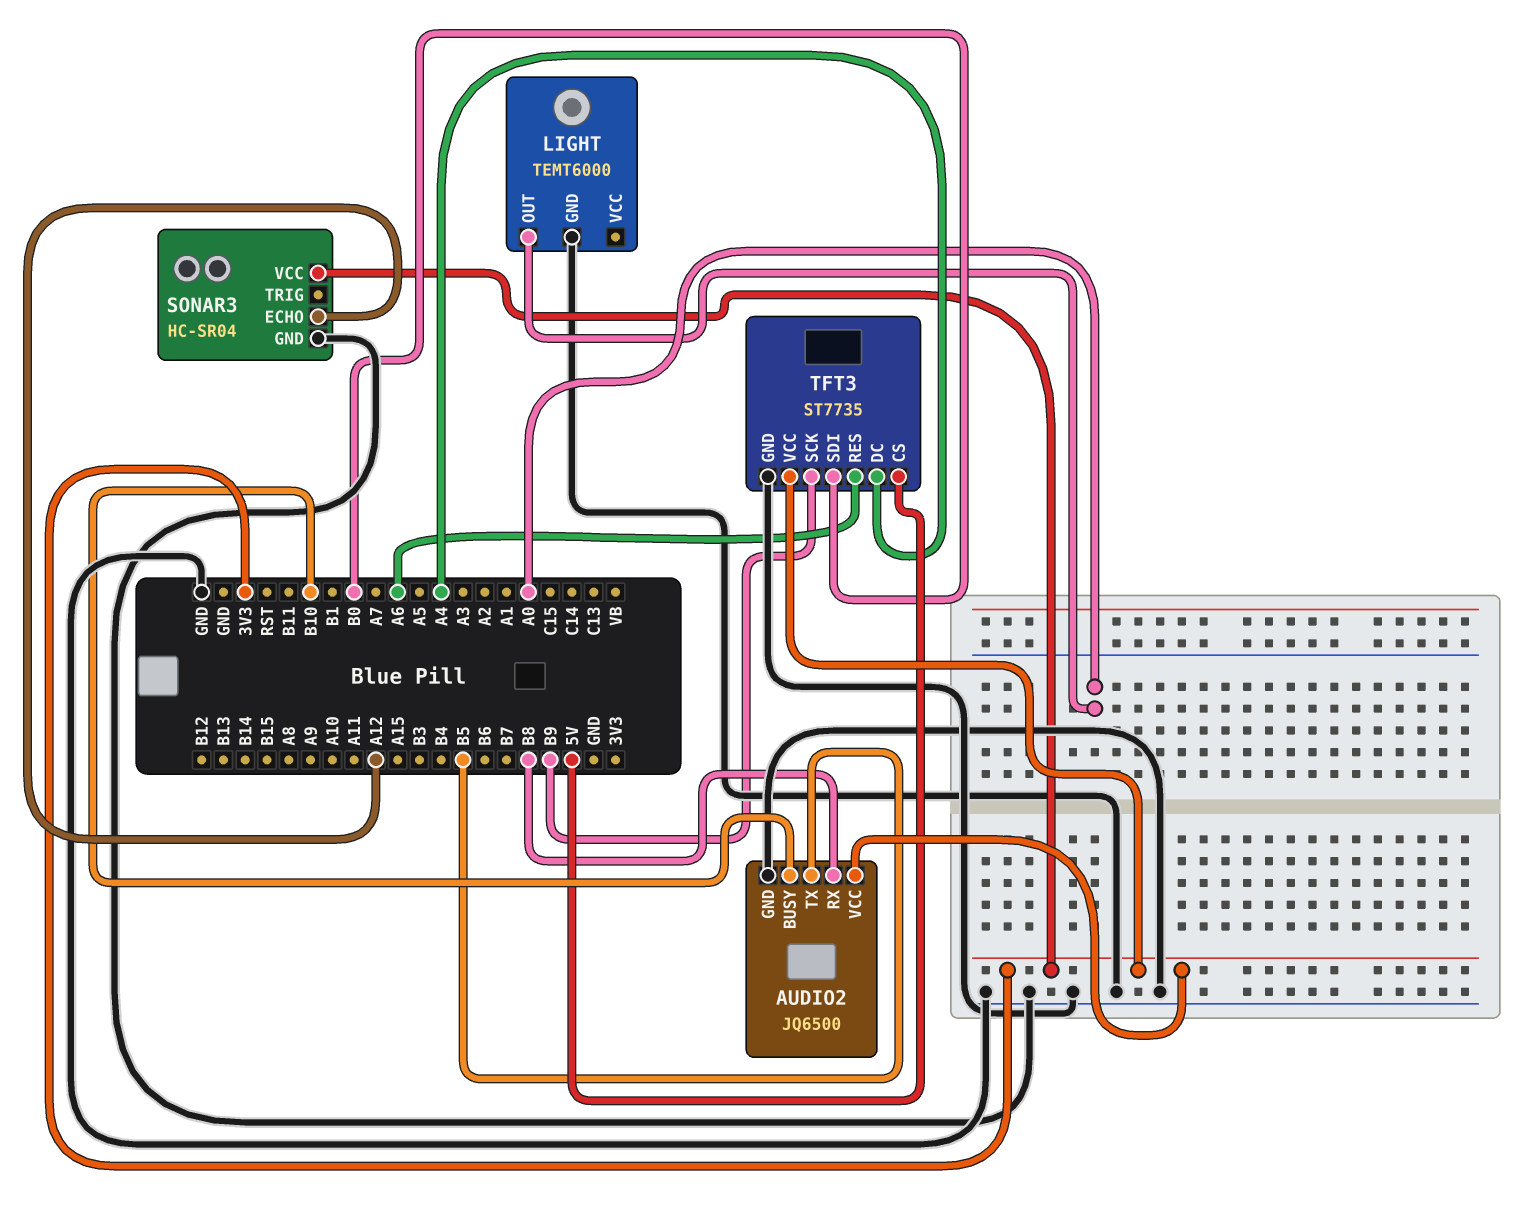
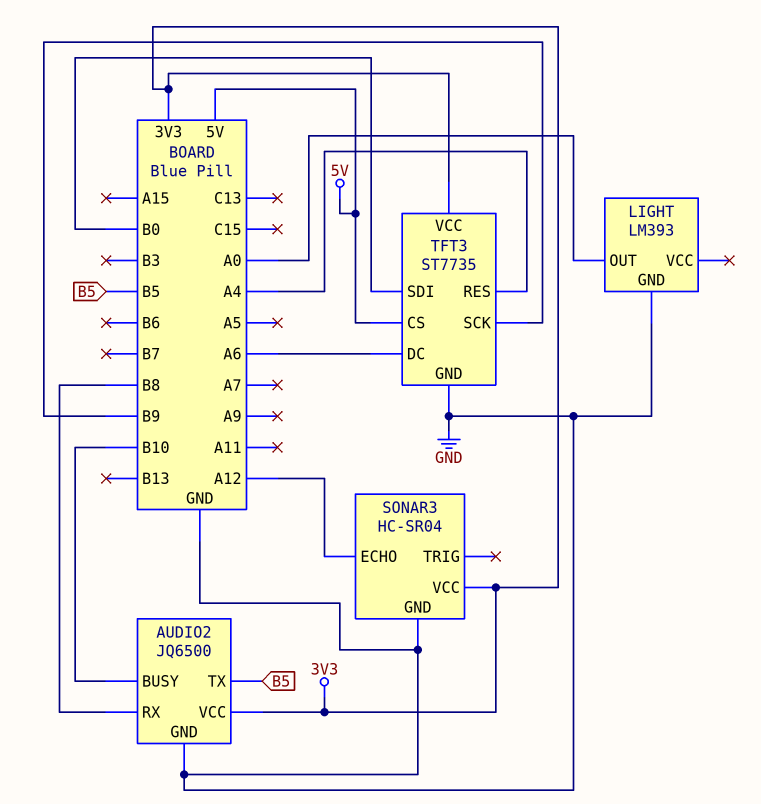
LIGHT: TEMT6000 -> LM393
TFT3 pin DC: A4 -> A6
TFT3 pin RES: A6 -> A4

